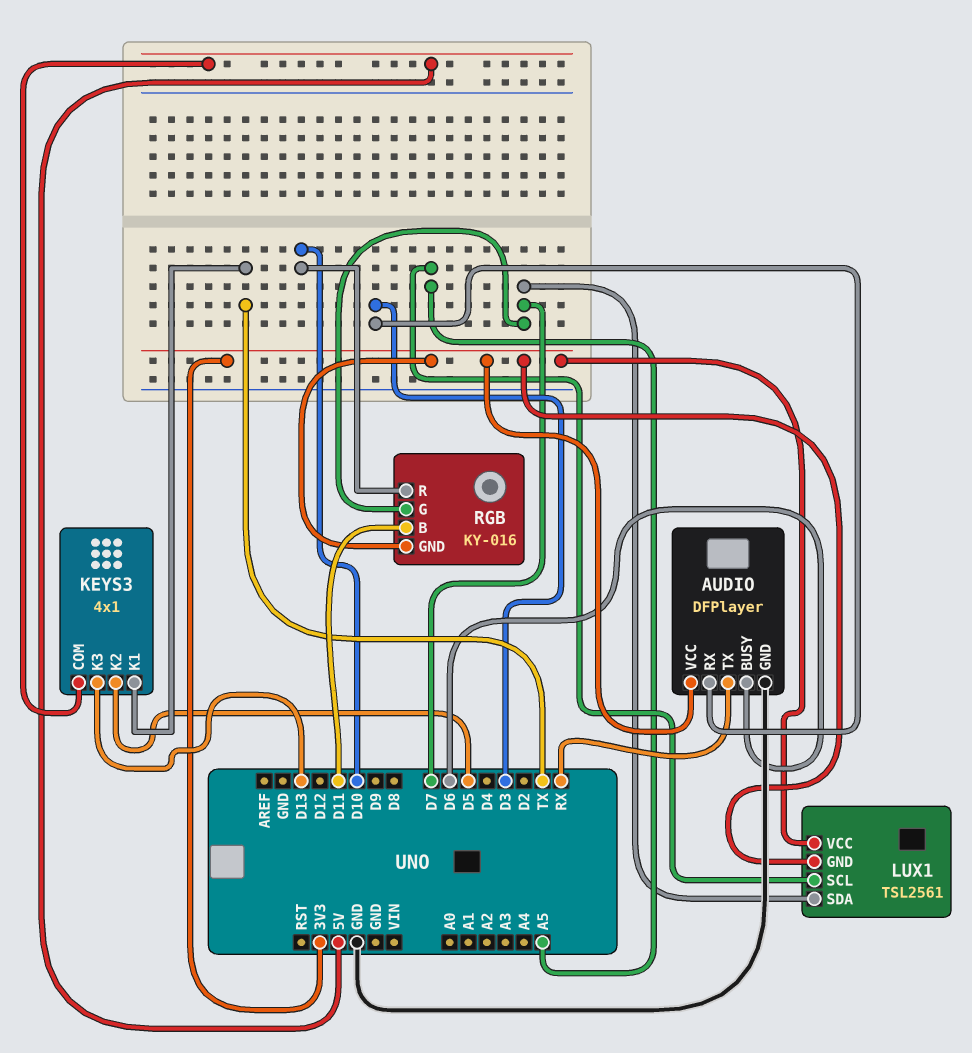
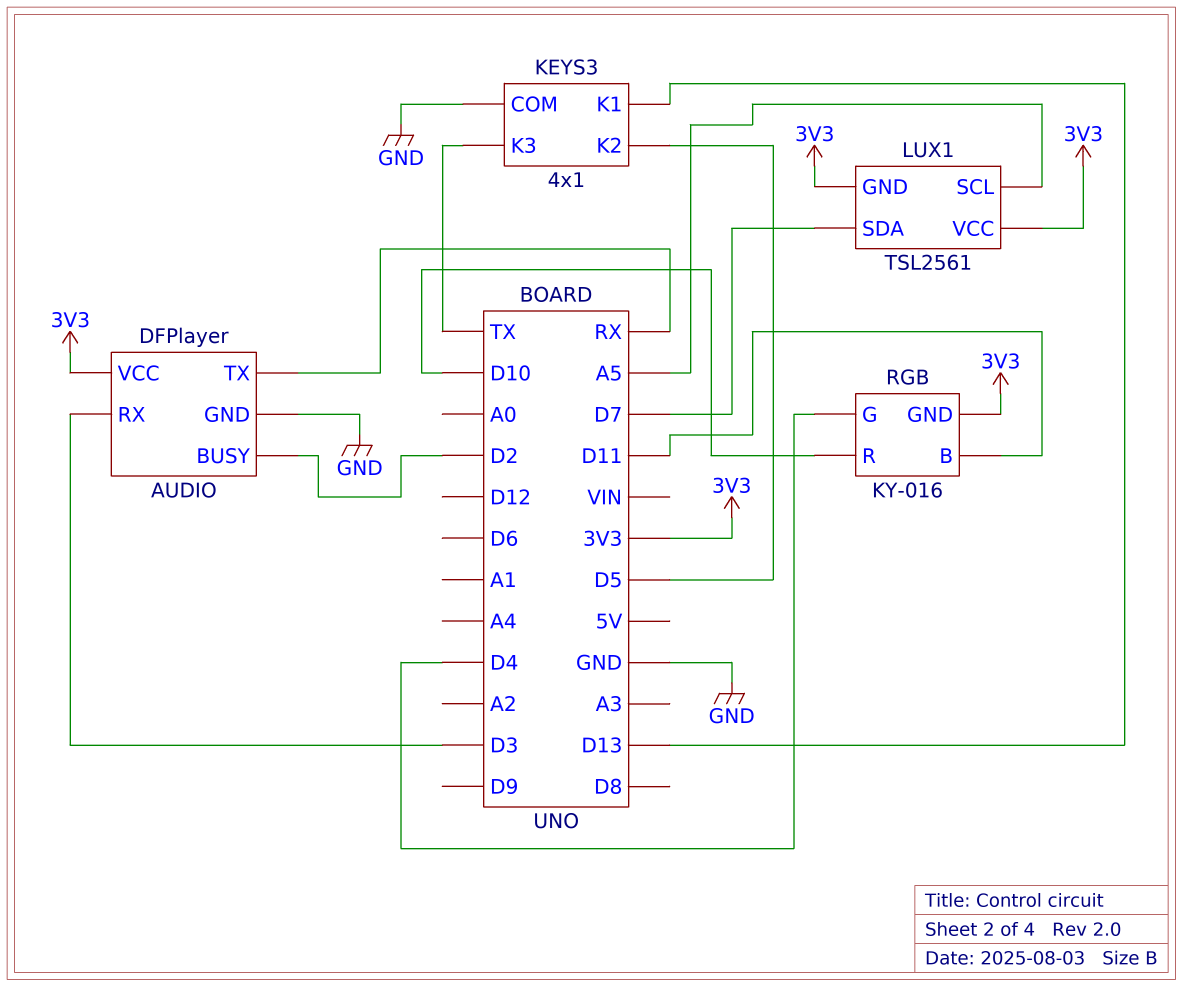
AUDIO pin BUSY: D6 -> D2
KEYS3 pin COM: 5V -> GND
KEYS3 pin K1: TX -> D13
KEYS3 pin K3: D13 -> TX
RGB pin G: D7 -> D4

